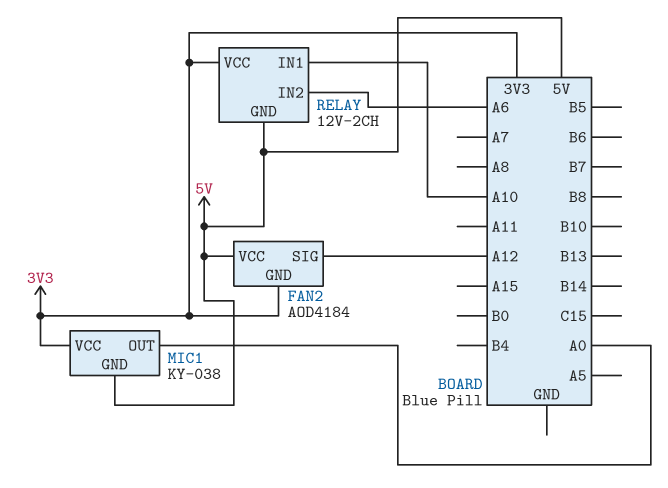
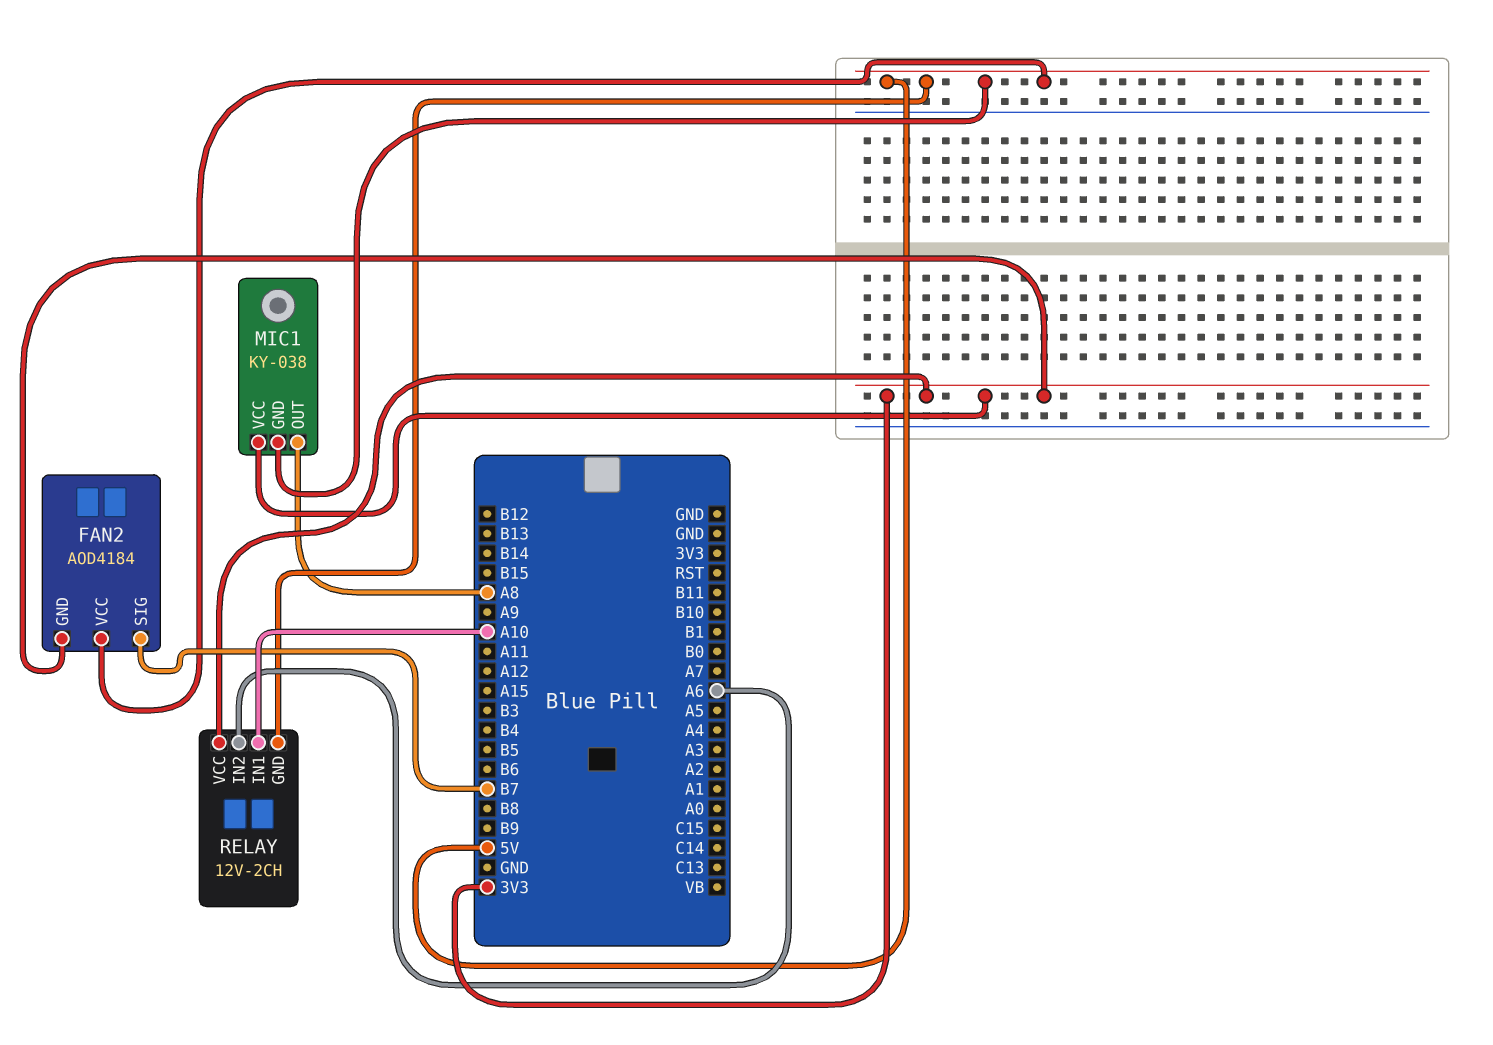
FAN2 pin SIG: A12 -> B7
MIC1 pin OUT: A0 -> A8

